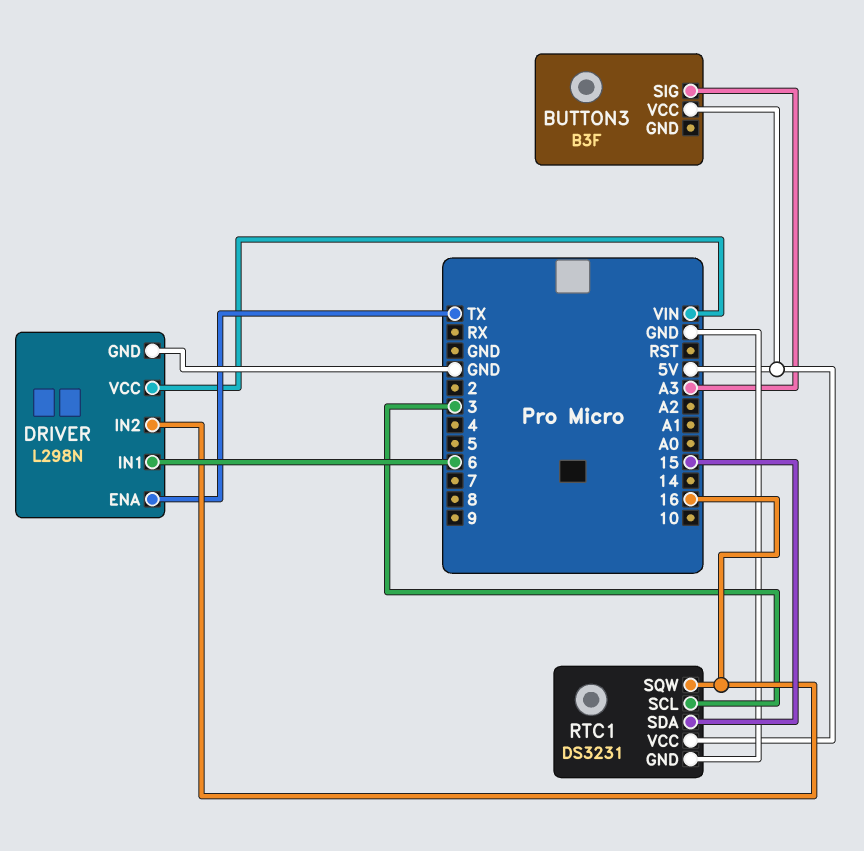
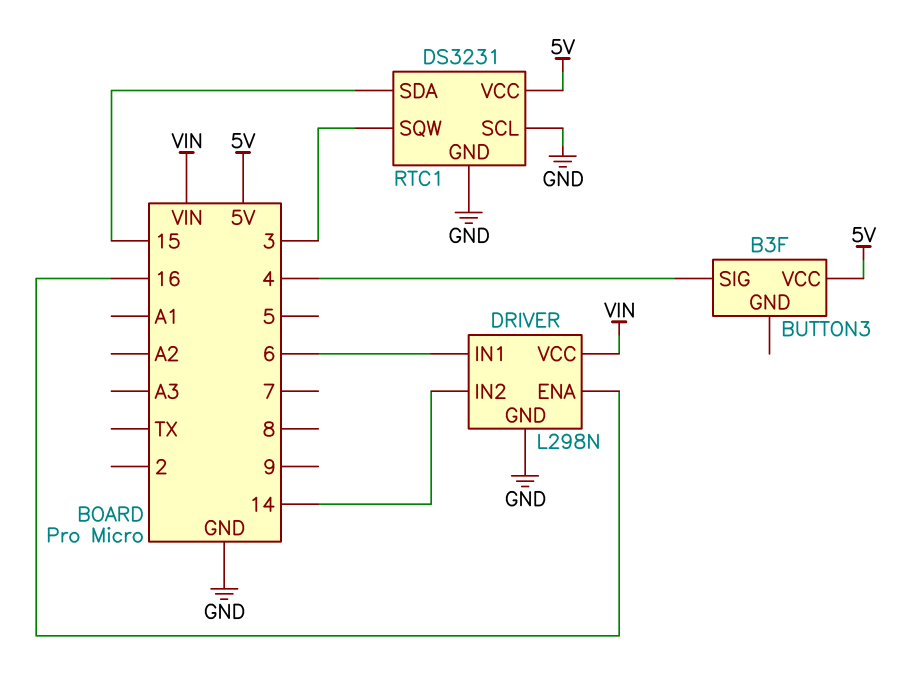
BUTTON3 pin SIG: A3 -> 4
DRIVER pin ENA: TX -> 16
DRIVER pin IN2: 16 -> 14
RTC1 pin SCL: 3 -> GND
RTC1 pin SQW: 16 -> 3

